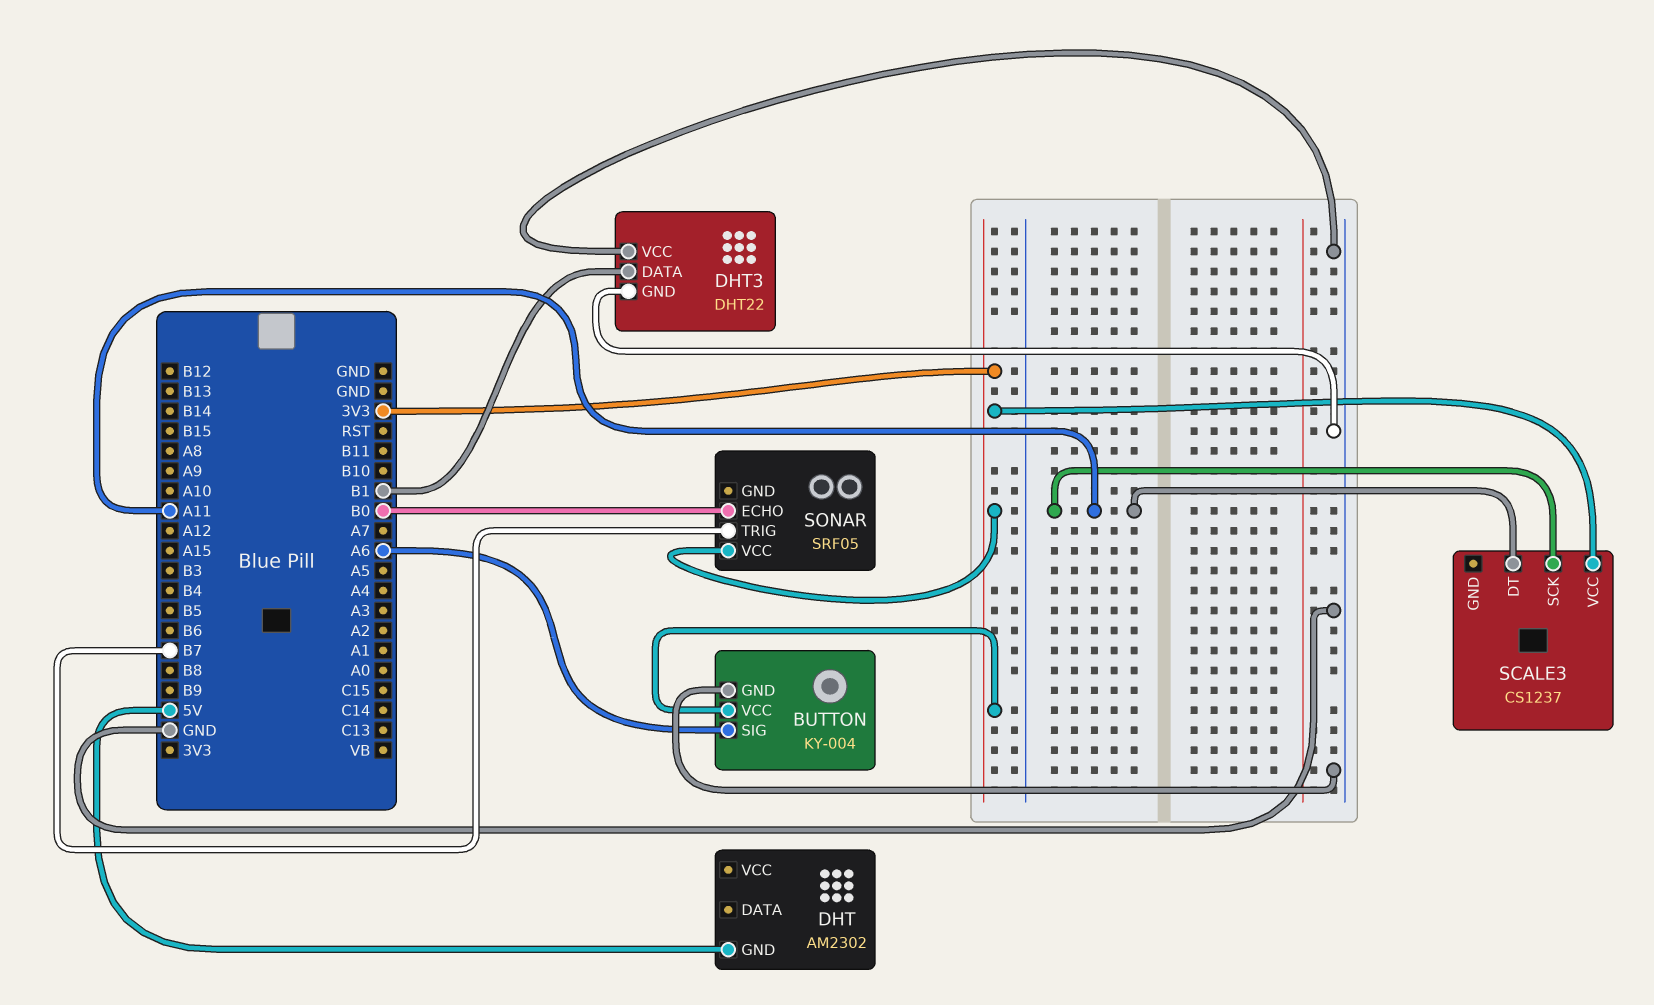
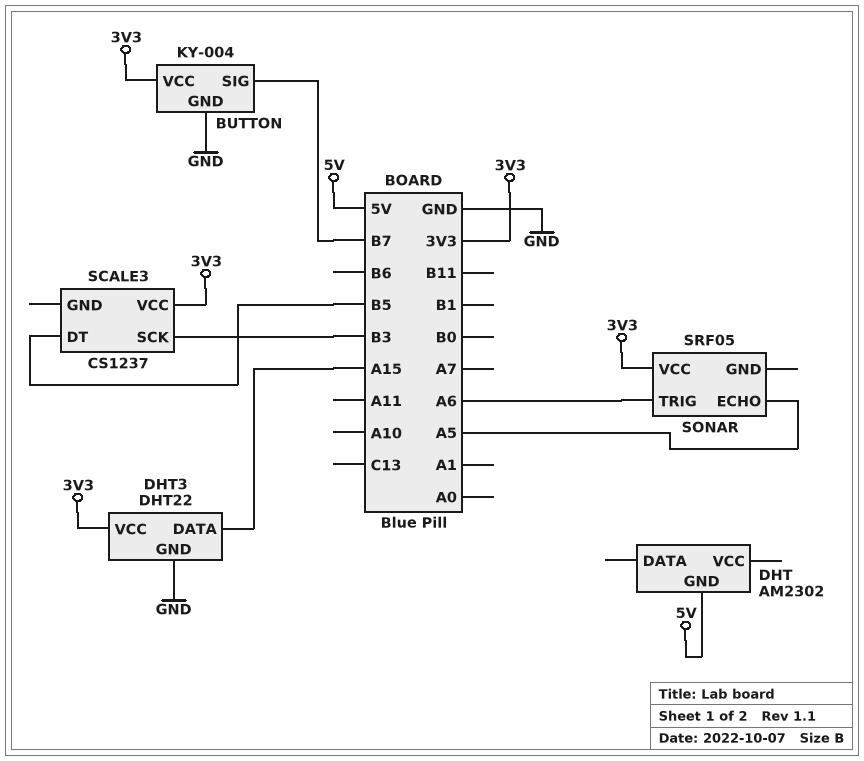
BUTTON pin SIG: A6 -> B7
DHT3 pin DATA: B1 -> A15
DHT3 pin VCC: GND -> 3V3
SCALE3 pin DT: A11 -> B5
SCALE3 pin SCK: A11 -> B3
SONAR pin ECHO: B0 -> A5
SONAR pin TRIG: B7 -> A6

